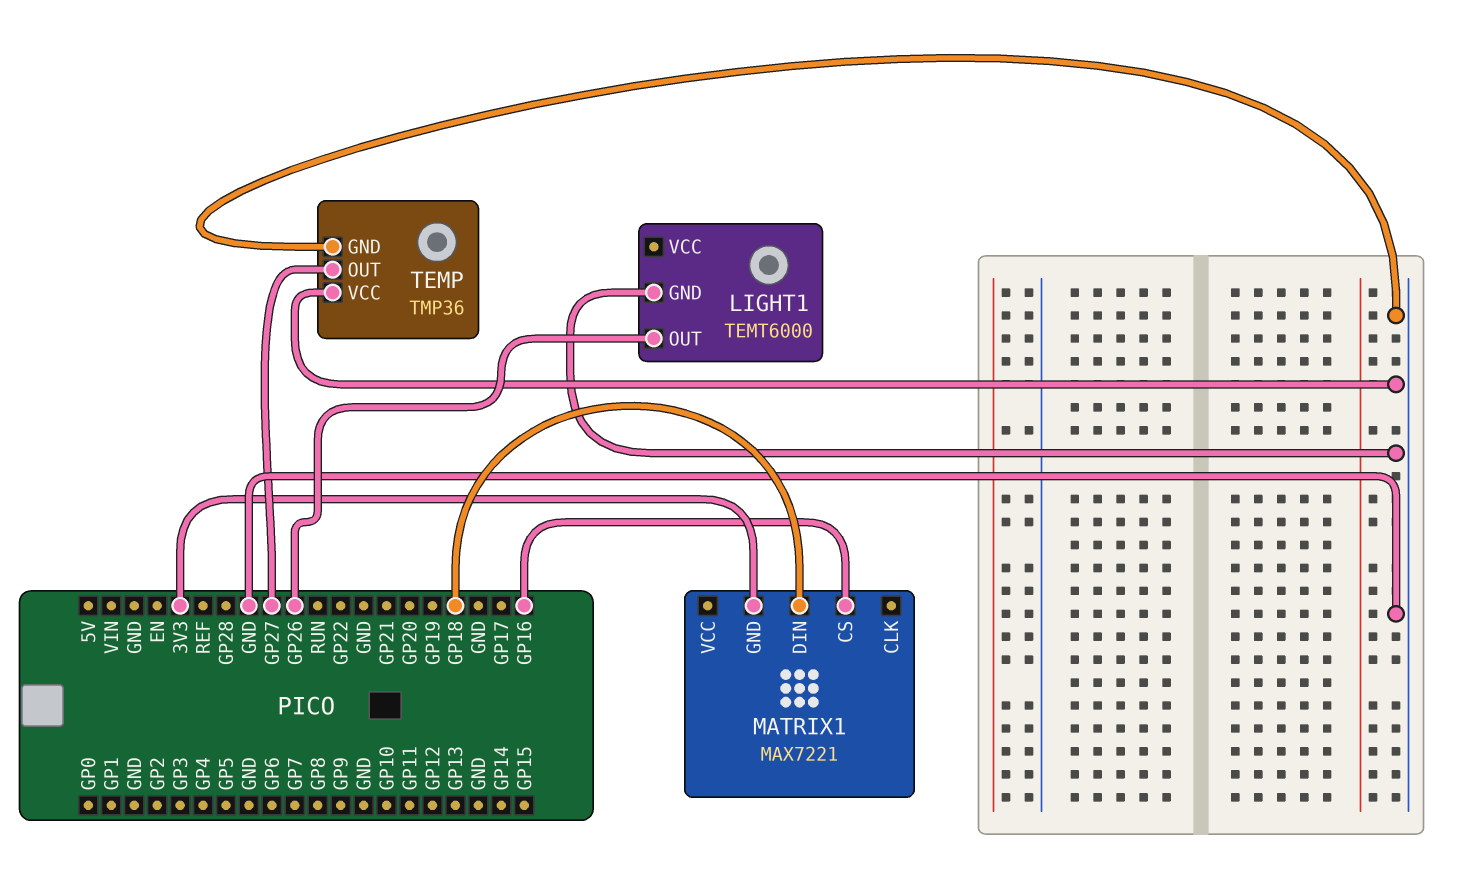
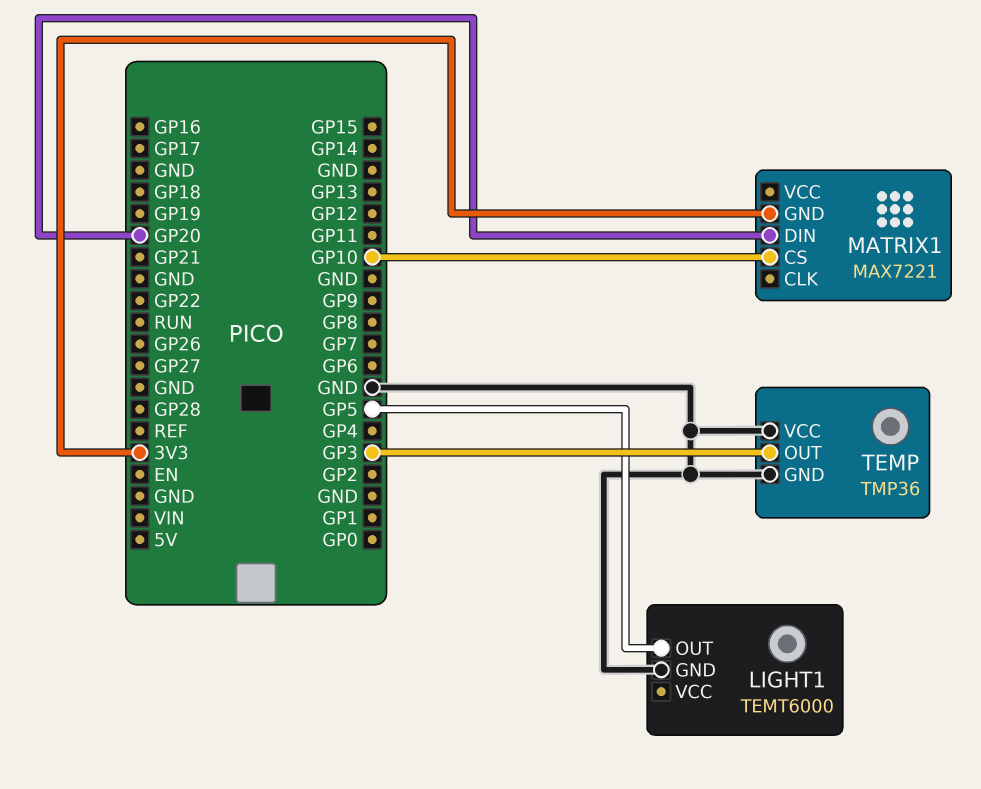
LIGHT1 pin OUT: GP26 -> GP5
MATRIX1 pin CS: GP16 -> GP10
MATRIX1 pin DIN: GP18 -> GP20
TEMP pin OUT: GP27 -> GP3

